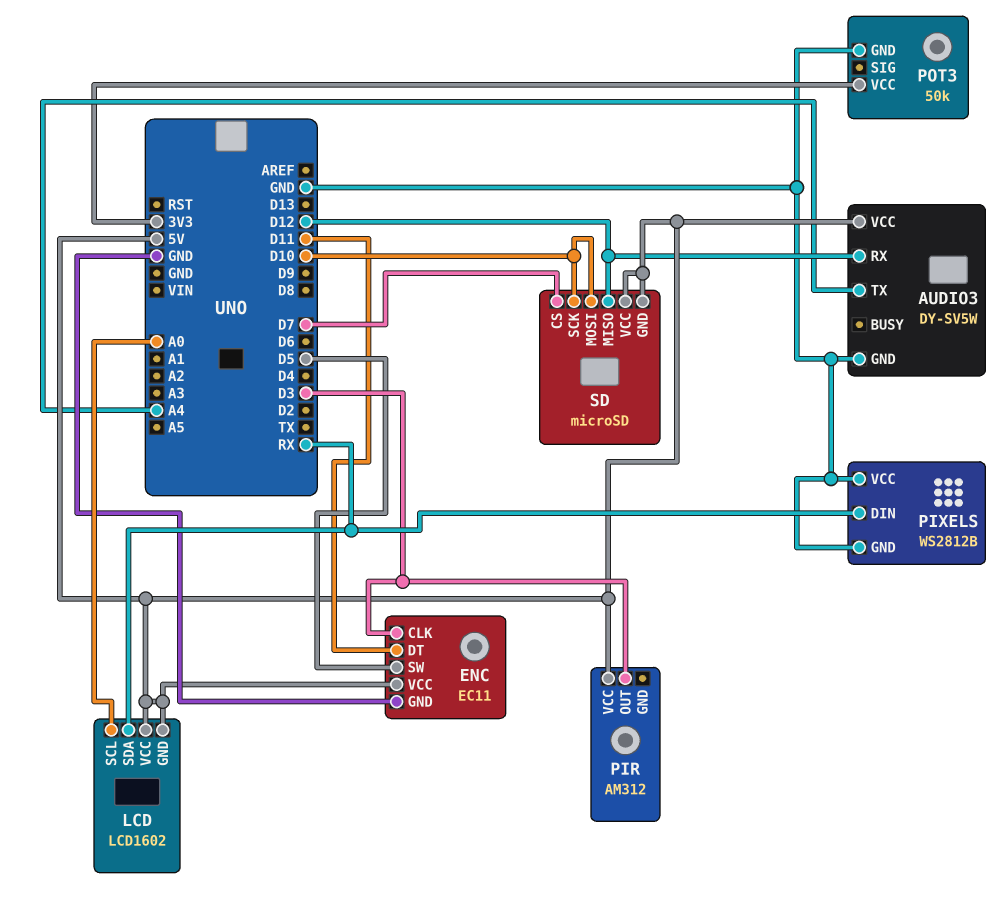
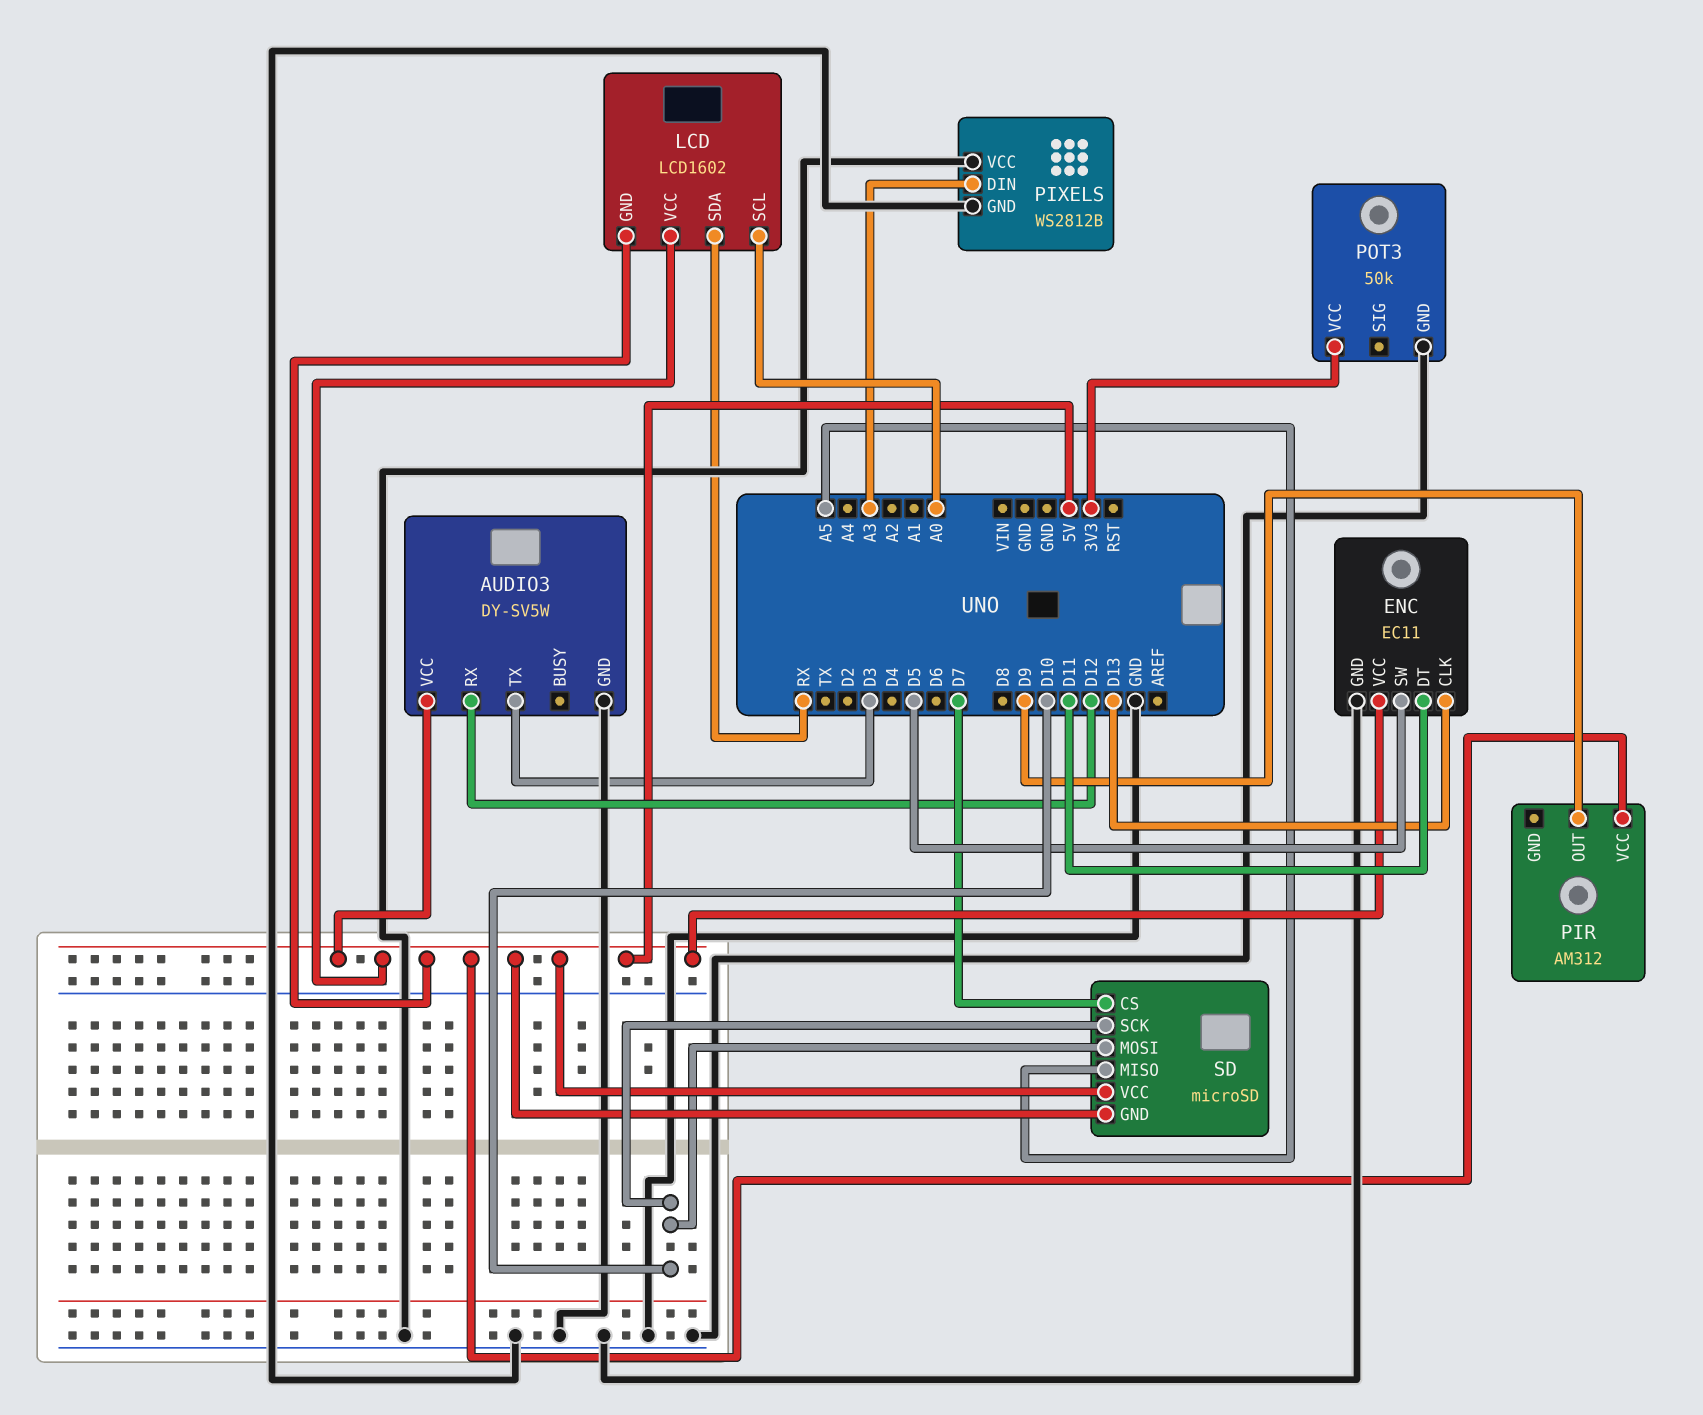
AUDIO3 pin TX: A4 -> D3
ENC pin CLK: D3 -> D13
PIR pin OUT: D3 -> D9
PIXELS pin DIN: RX -> A3
SD pin MISO: D12 -> A5

